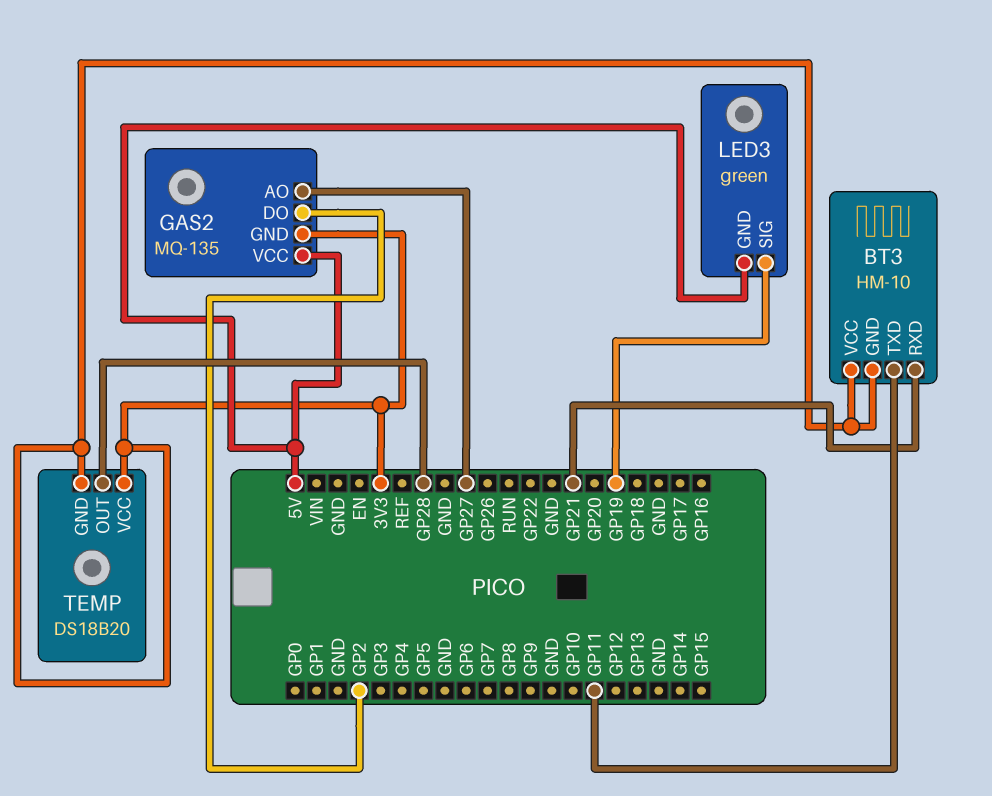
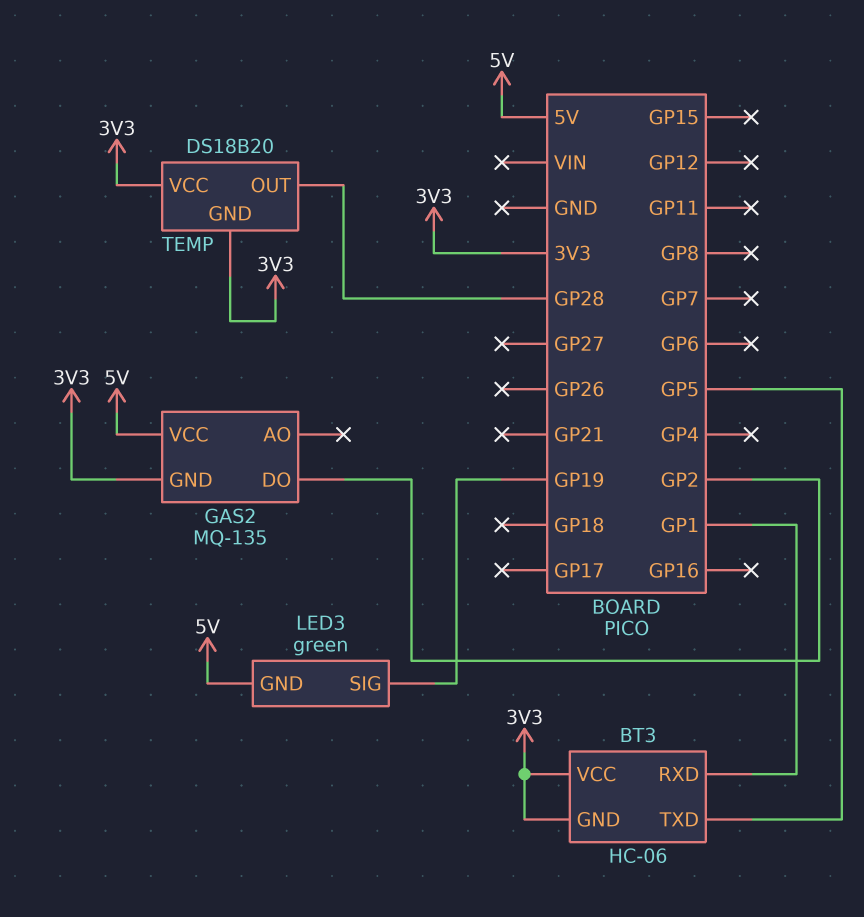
BT3: HM-10 -> HC-06
BT3 pin RXD: GP21 -> GP1
BT3 pin TXD: GP11 -> GP5
GAS2 pin AO: GP27 -> none

